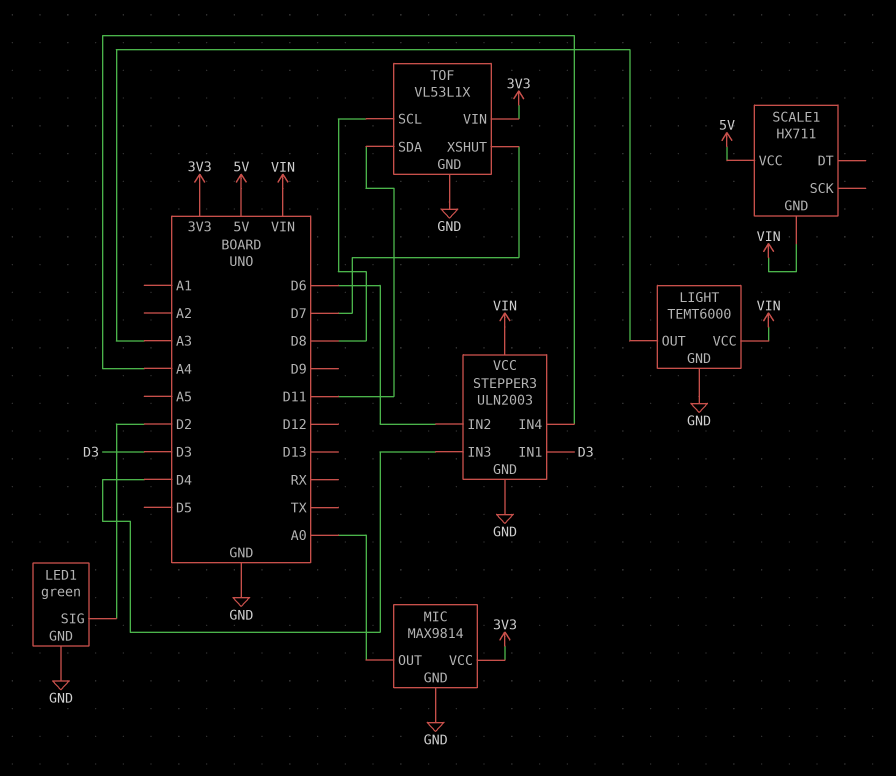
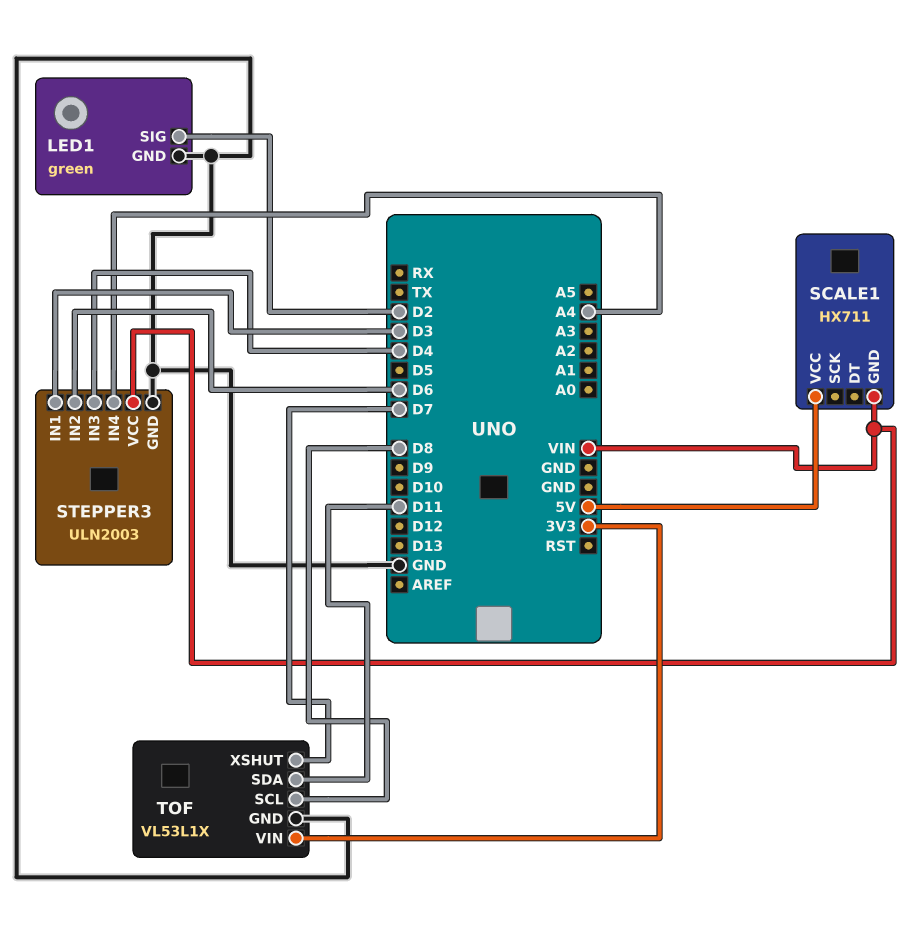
LIGHT: TEMT6000 -> none
LIGHT pin GND: GND -> none
LIGHT pin OUT: A3 -> none
LIGHT pin VCC: VIN -> none
MIC: MAX9814 -> none
MIC pin GND: GND -> none
MIC pin OUT: A0 -> none
MIC pin VCC: 3V3 -> none

